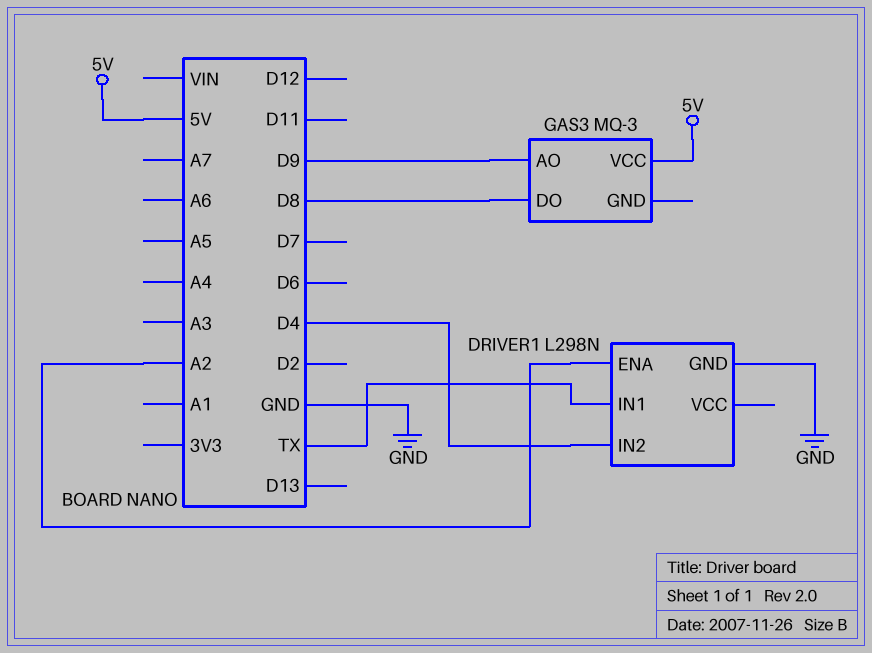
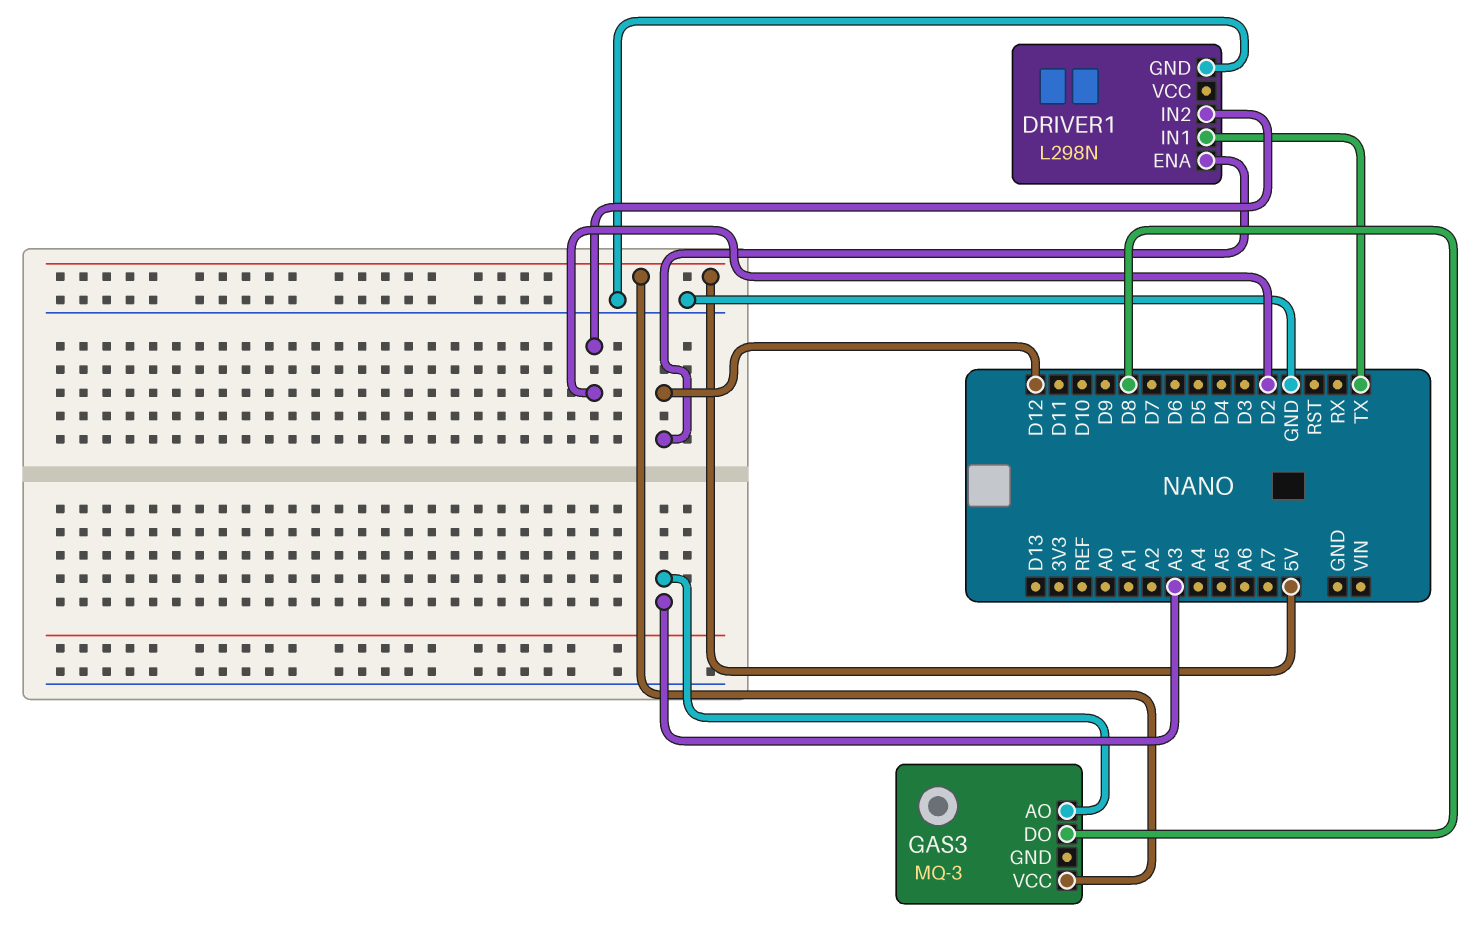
DRIVER1 pin ENA: A2 -> D12
DRIVER1 pin IN2: D4 -> D2
GAS3 pin AO: D9 -> A3

